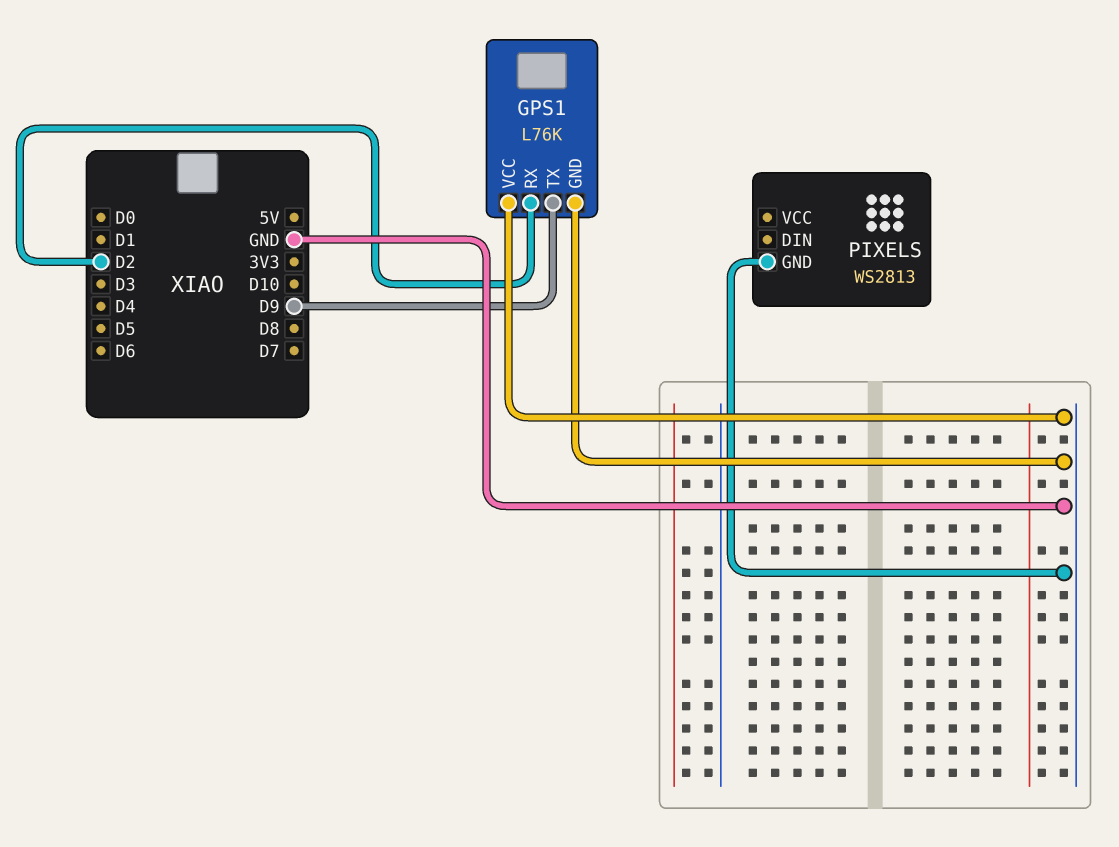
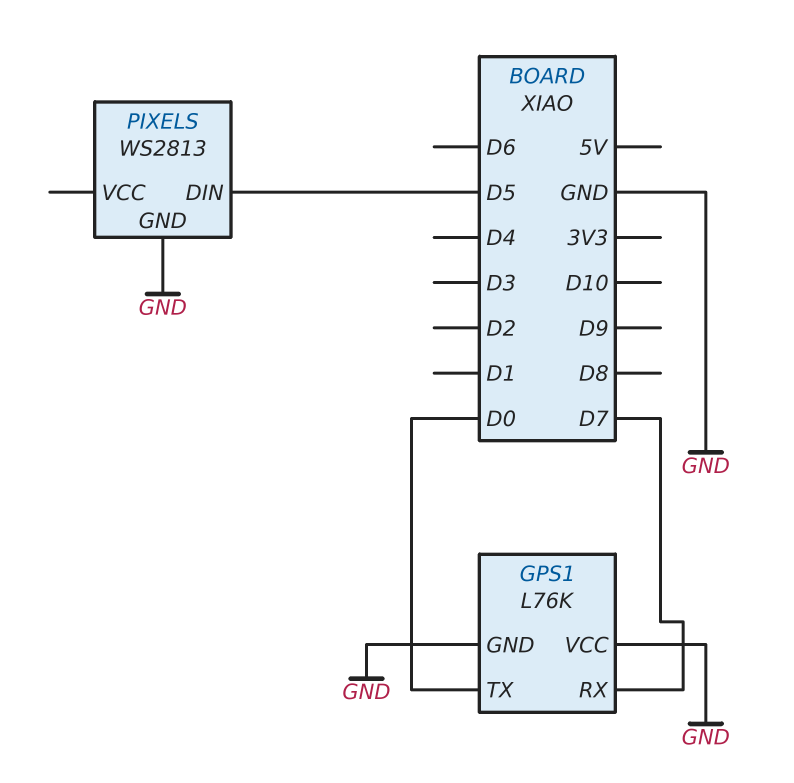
GPS1 pin RX: D2 -> D7
GPS1 pin TX: D9 -> D0
PIXELS pin DIN: none -> D5

